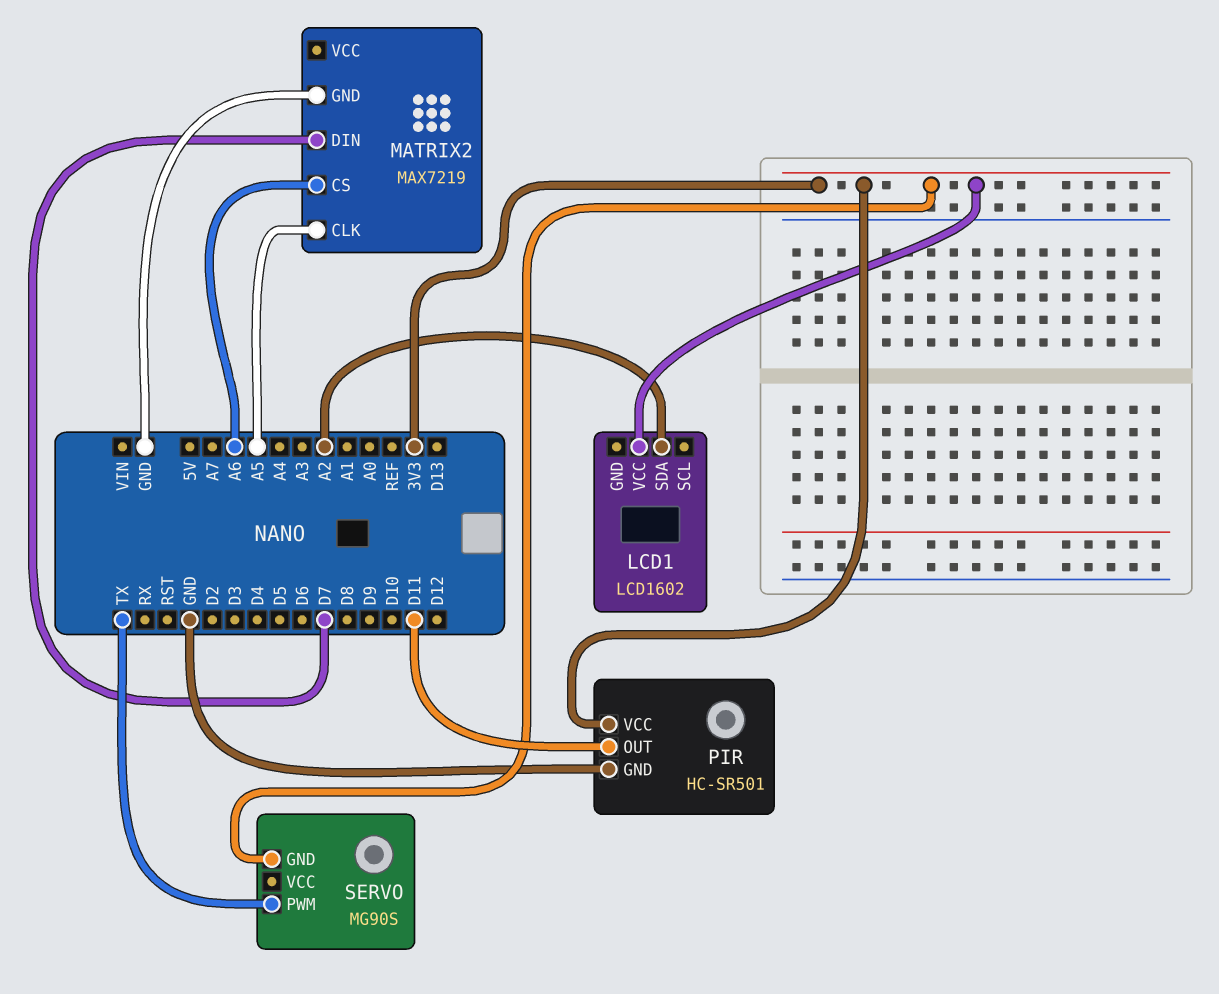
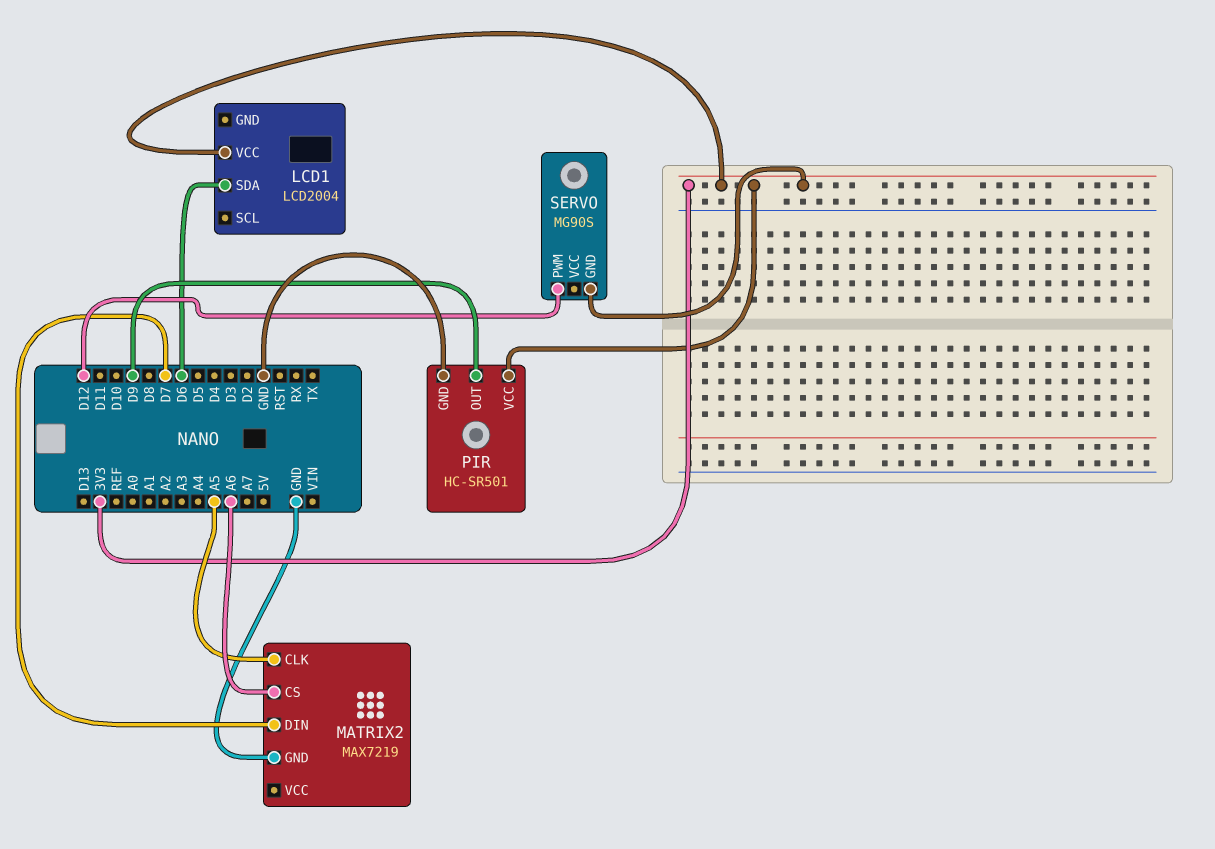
LCD1: LCD1602 -> LCD2004
LCD1 pin SDA: A2 -> D6
PIR pin OUT: D11 -> D9
SERVO pin PWM: TX -> D12

